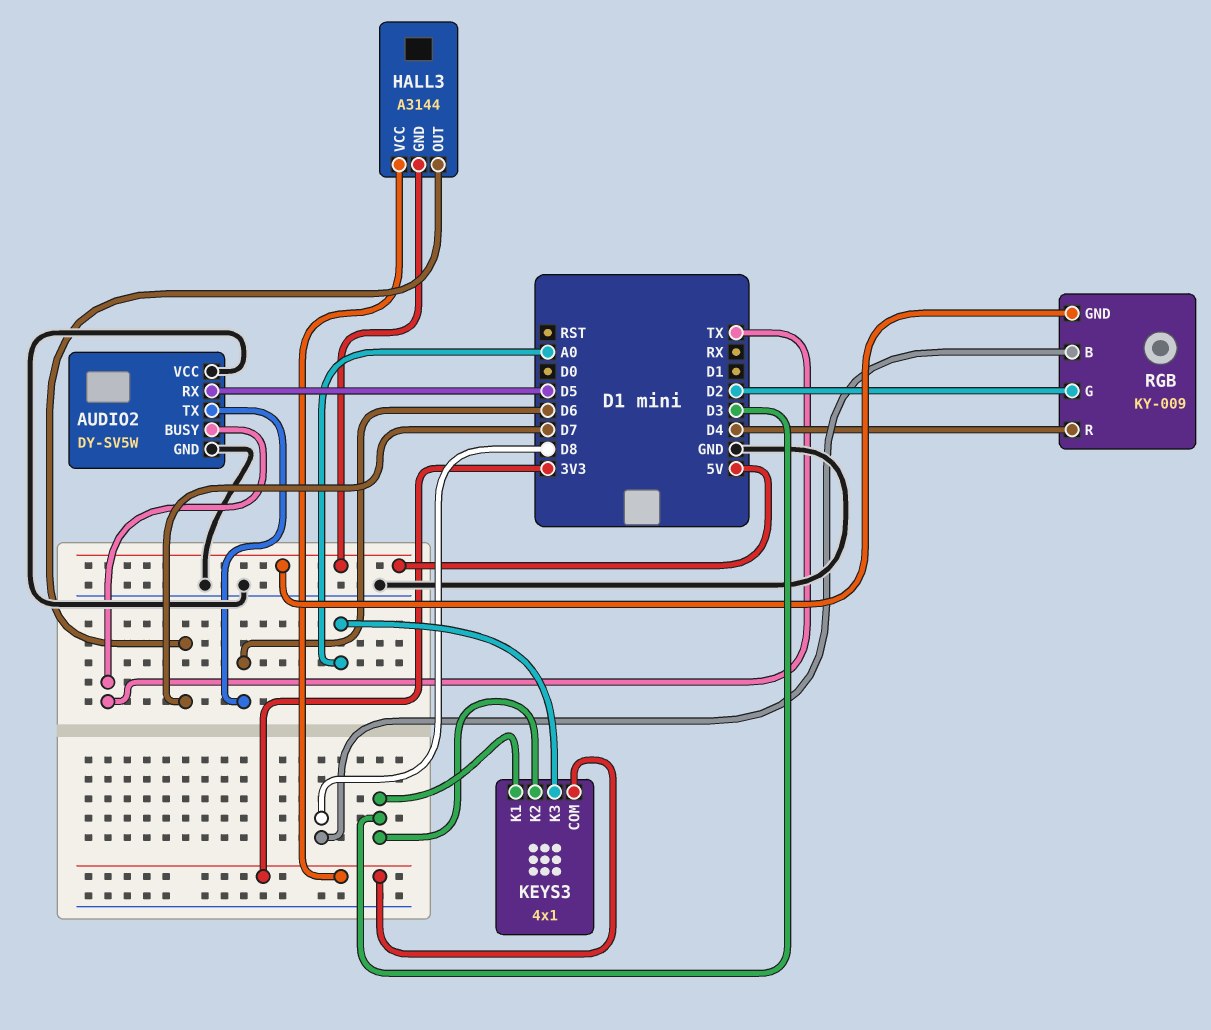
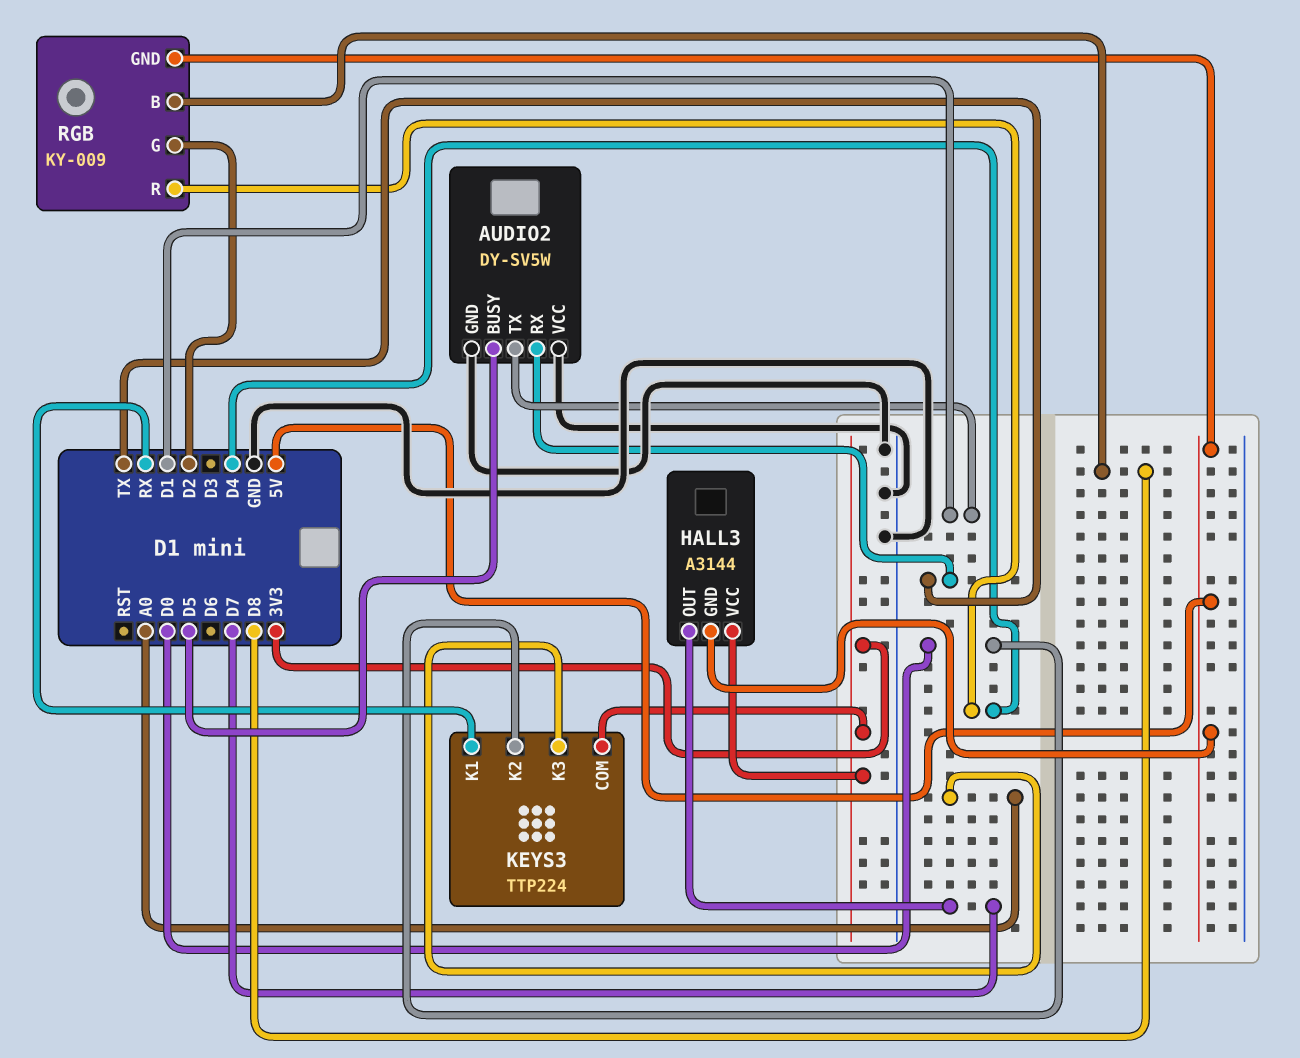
AUDIO2 pin BUSY: TX -> D5
AUDIO2 pin RX: D5 -> TX
AUDIO2 pin TX: D6 -> D1
KEYS3: 4x1 -> TTP224
KEYS3 pin K1: D3 -> RX
KEYS3 pin K2: D3 -> D0

